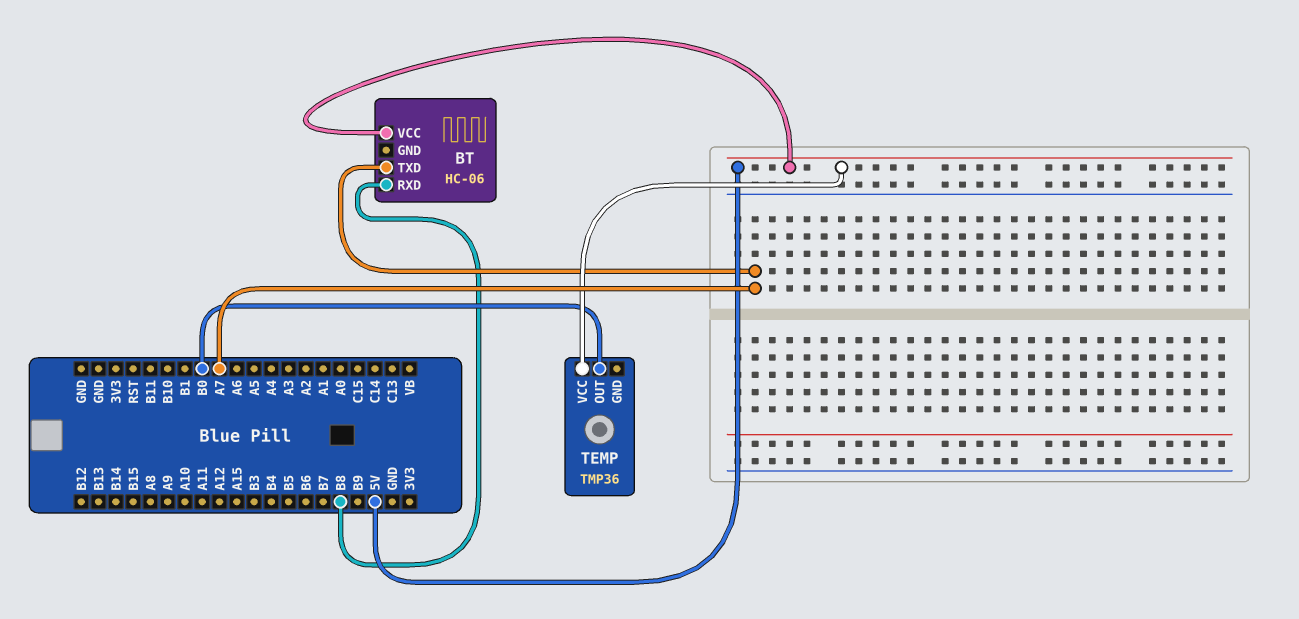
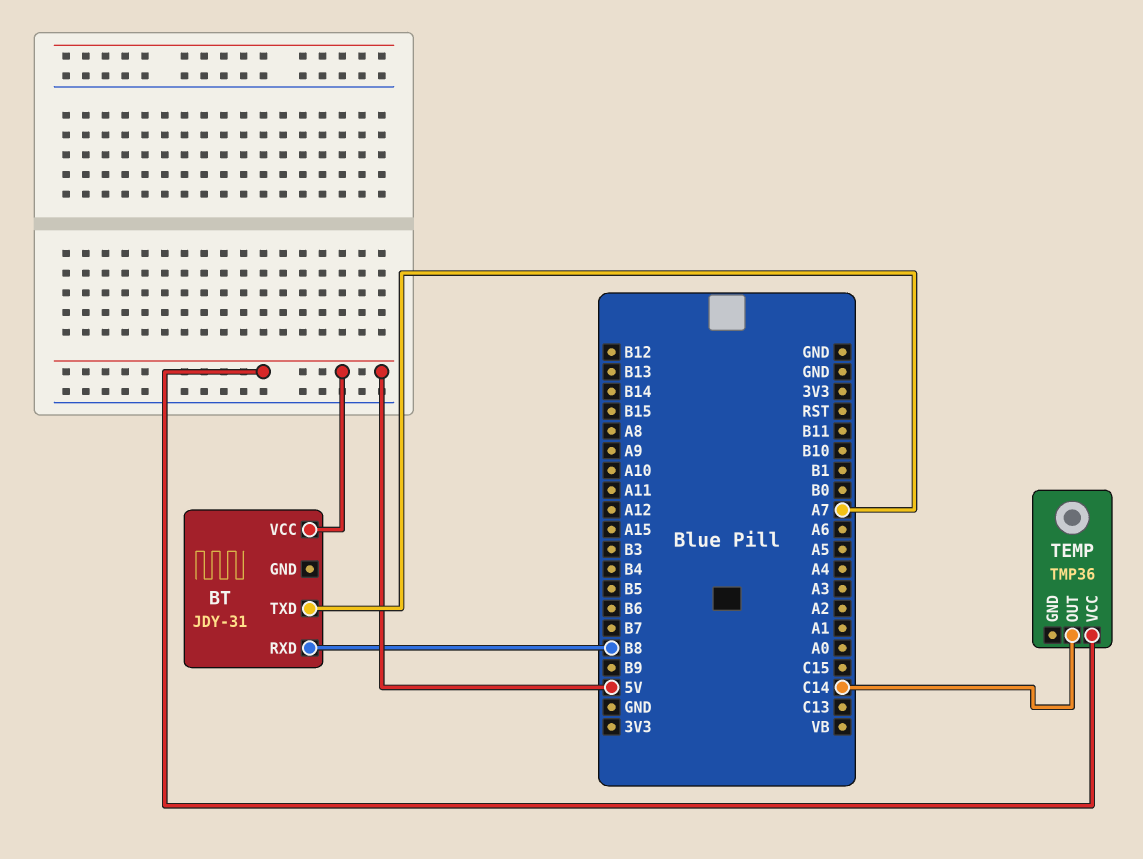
BT: HC-06 -> JDY-31
TEMP pin OUT: B0 -> C14

